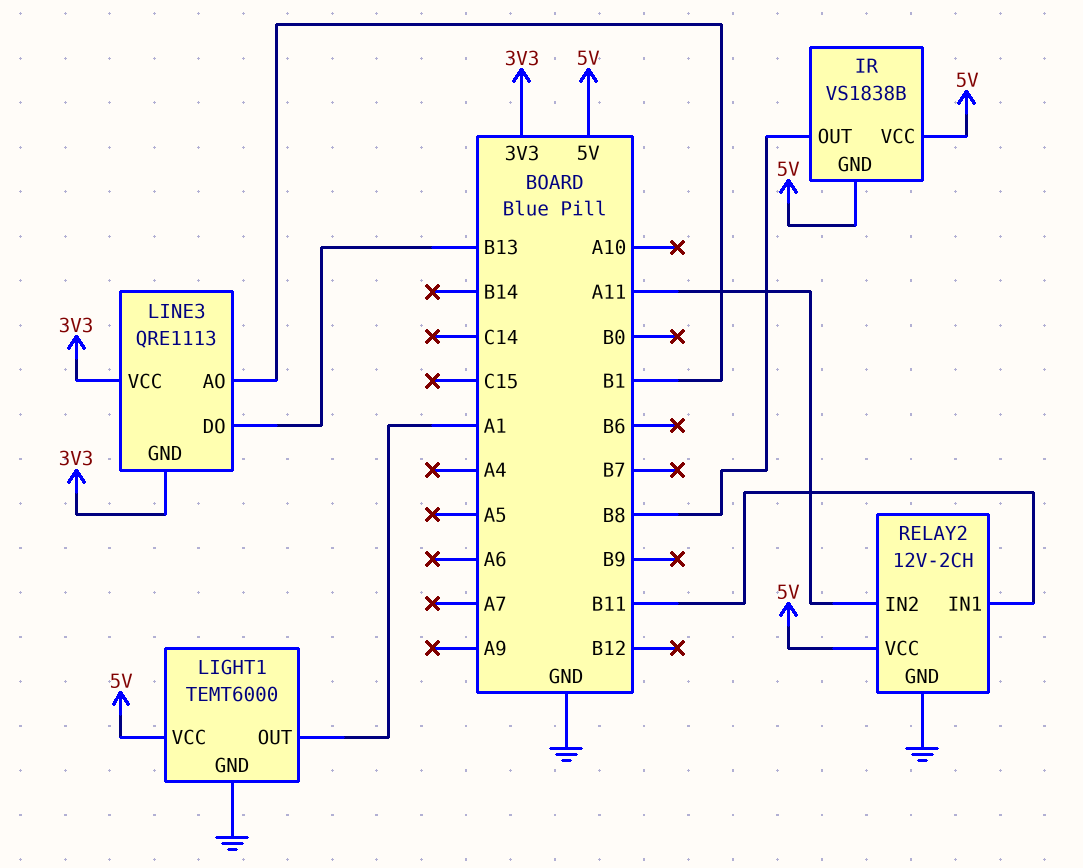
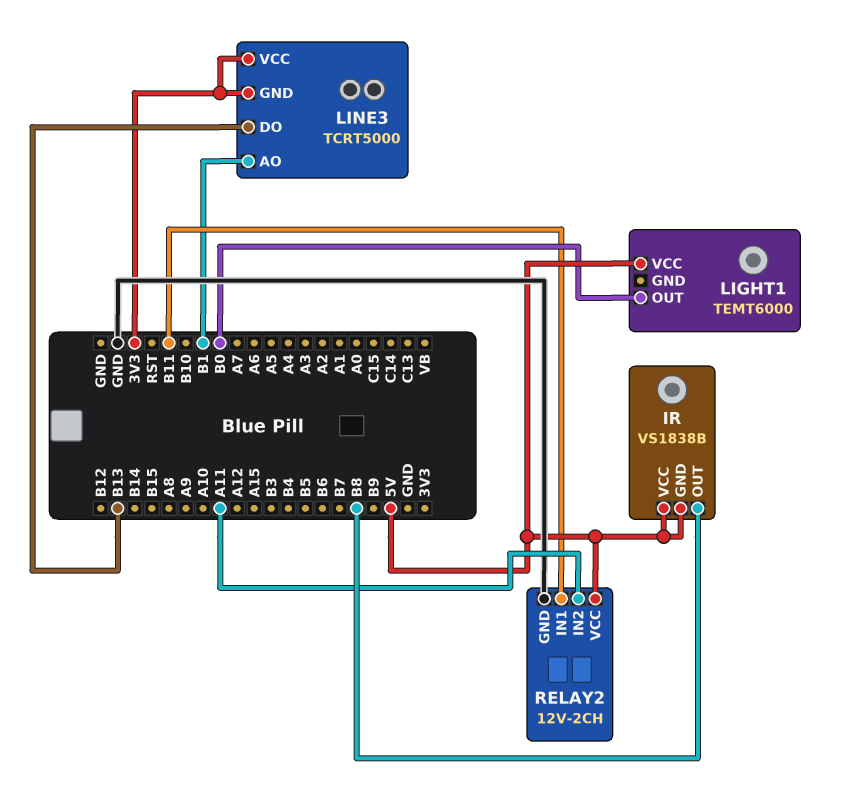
LIGHT1 pin GND: GND -> none
LIGHT1 pin OUT: A1 -> B0
LINE3: QRE1113 -> TCRT5000

